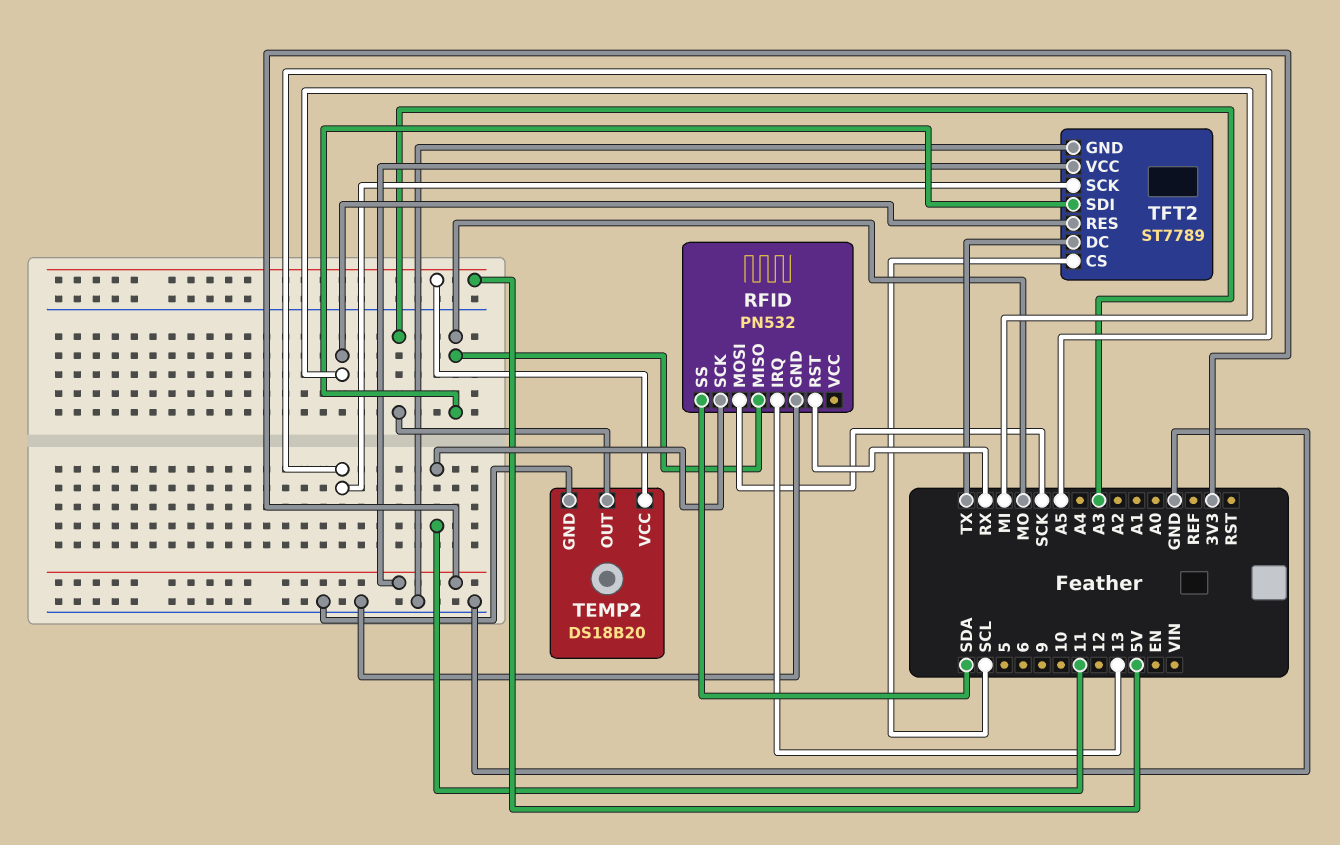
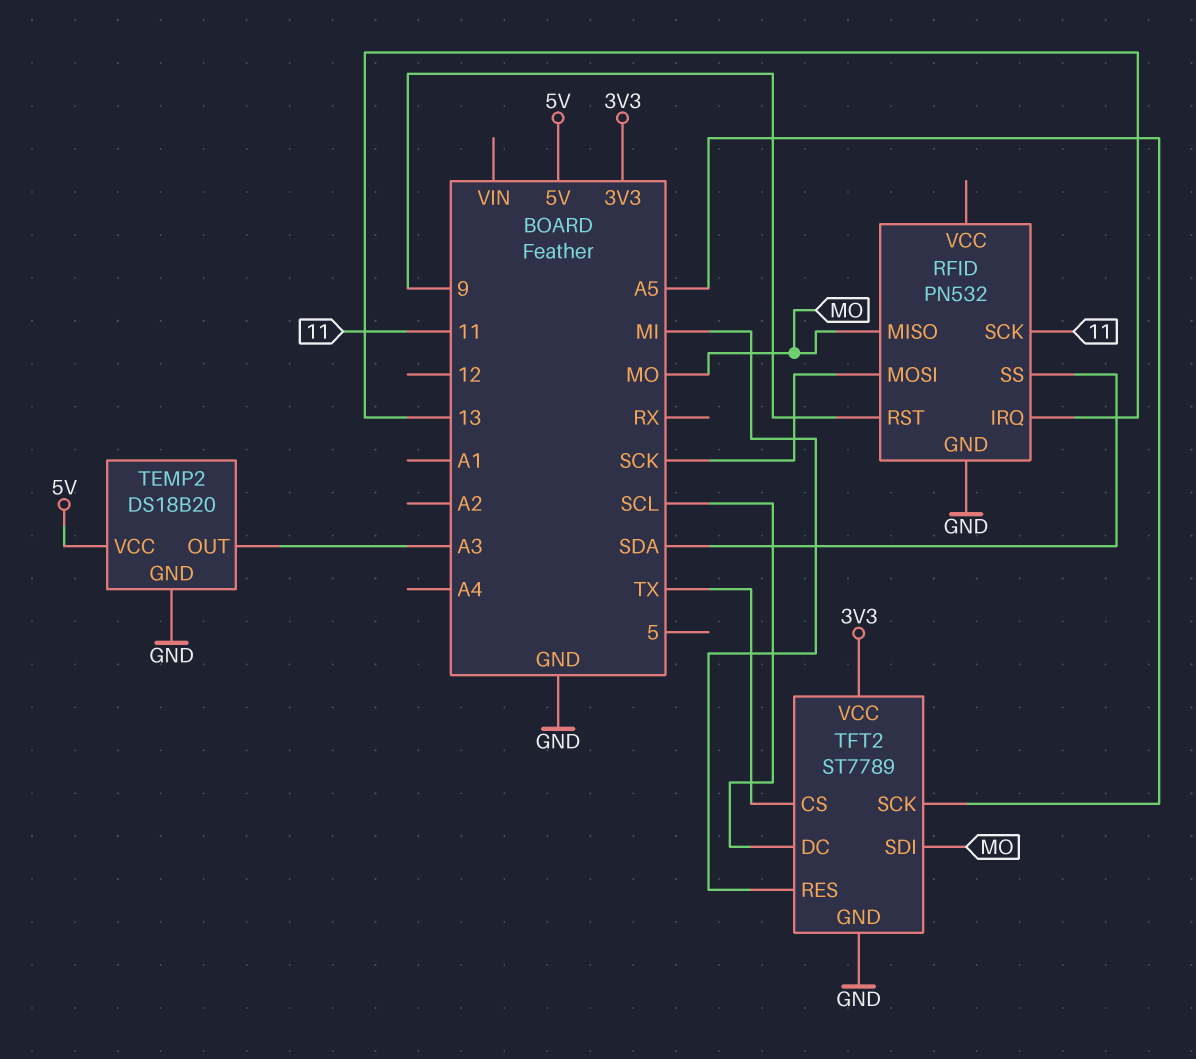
RFID pin RST: RX -> 9
TFT2 pin CS: SCL -> TX
TFT2 pin DC: TX -> SCL

